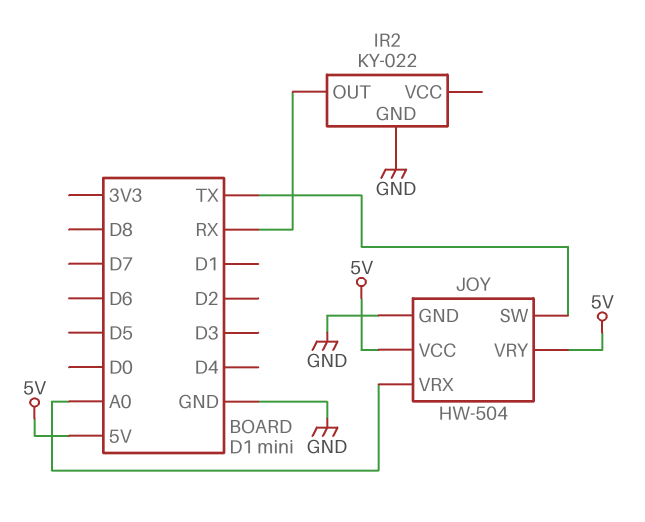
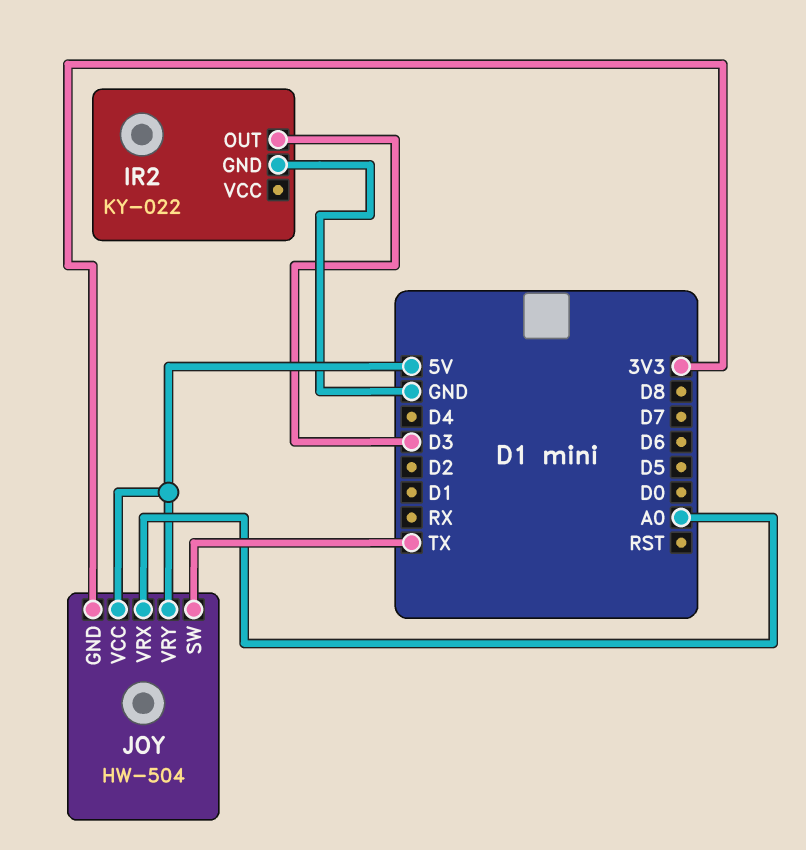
IR2 pin OUT: RX -> D3
JOY pin GND: GND -> 3V3

